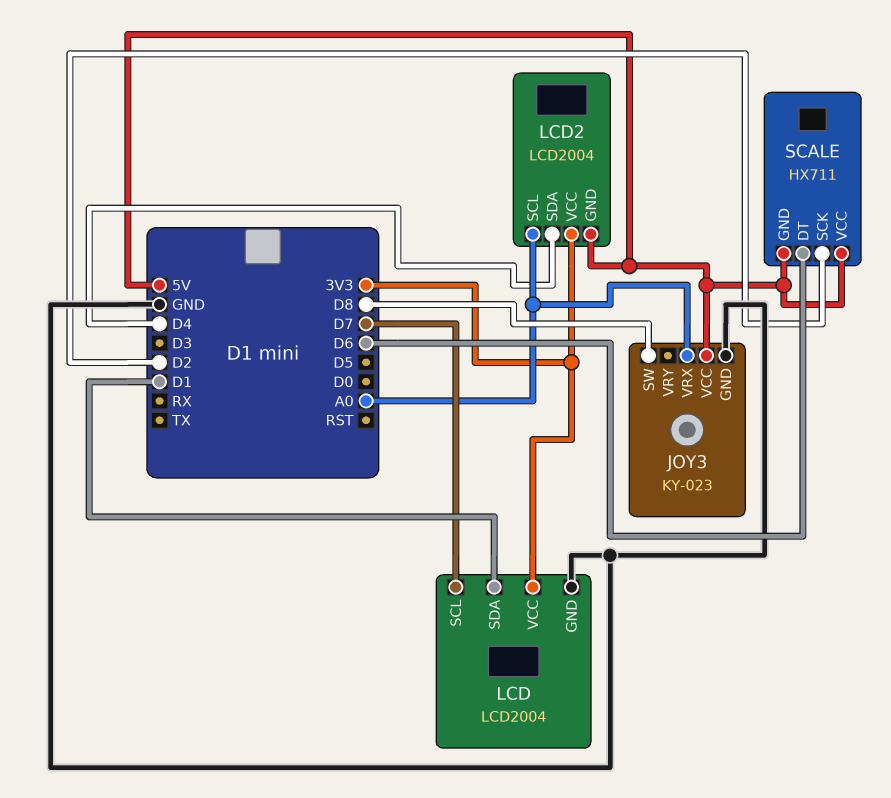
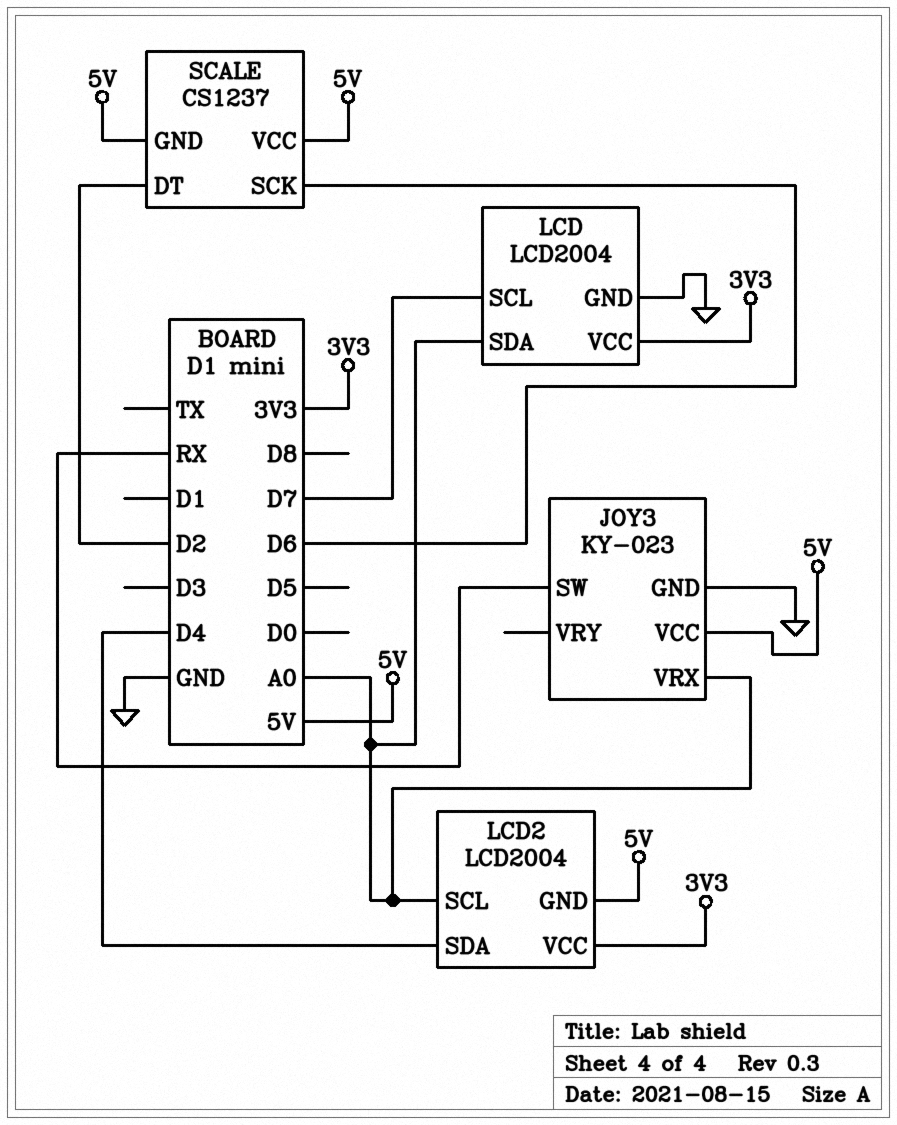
JOY3 pin SW: D8 -> RX
LCD pin SDA: D1 -> A0
SCALE: HX711 -> CS1237
SCALE pin DT: D6 -> D2
SCALE pin SCK: D2 -> D6

